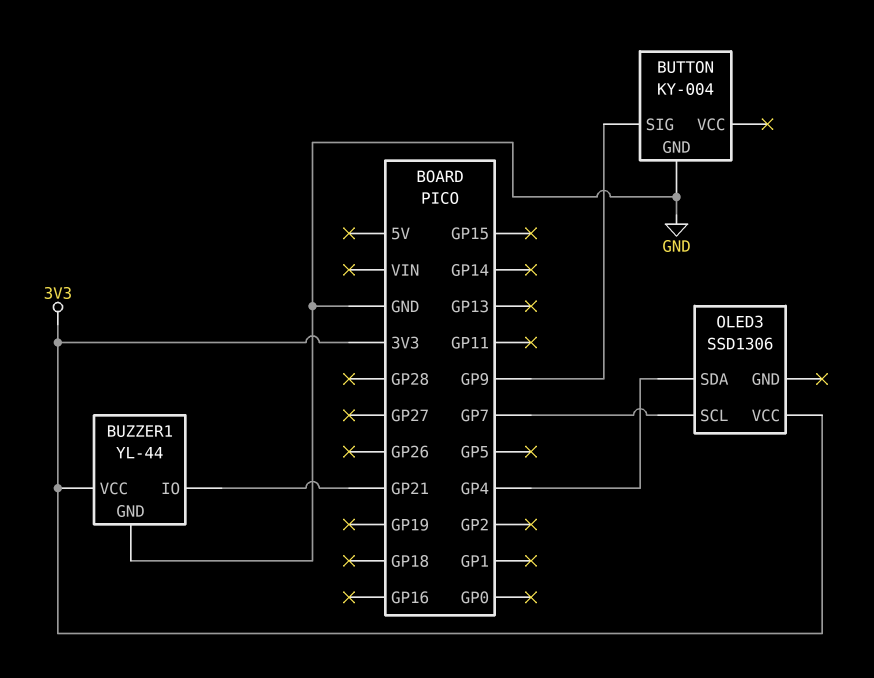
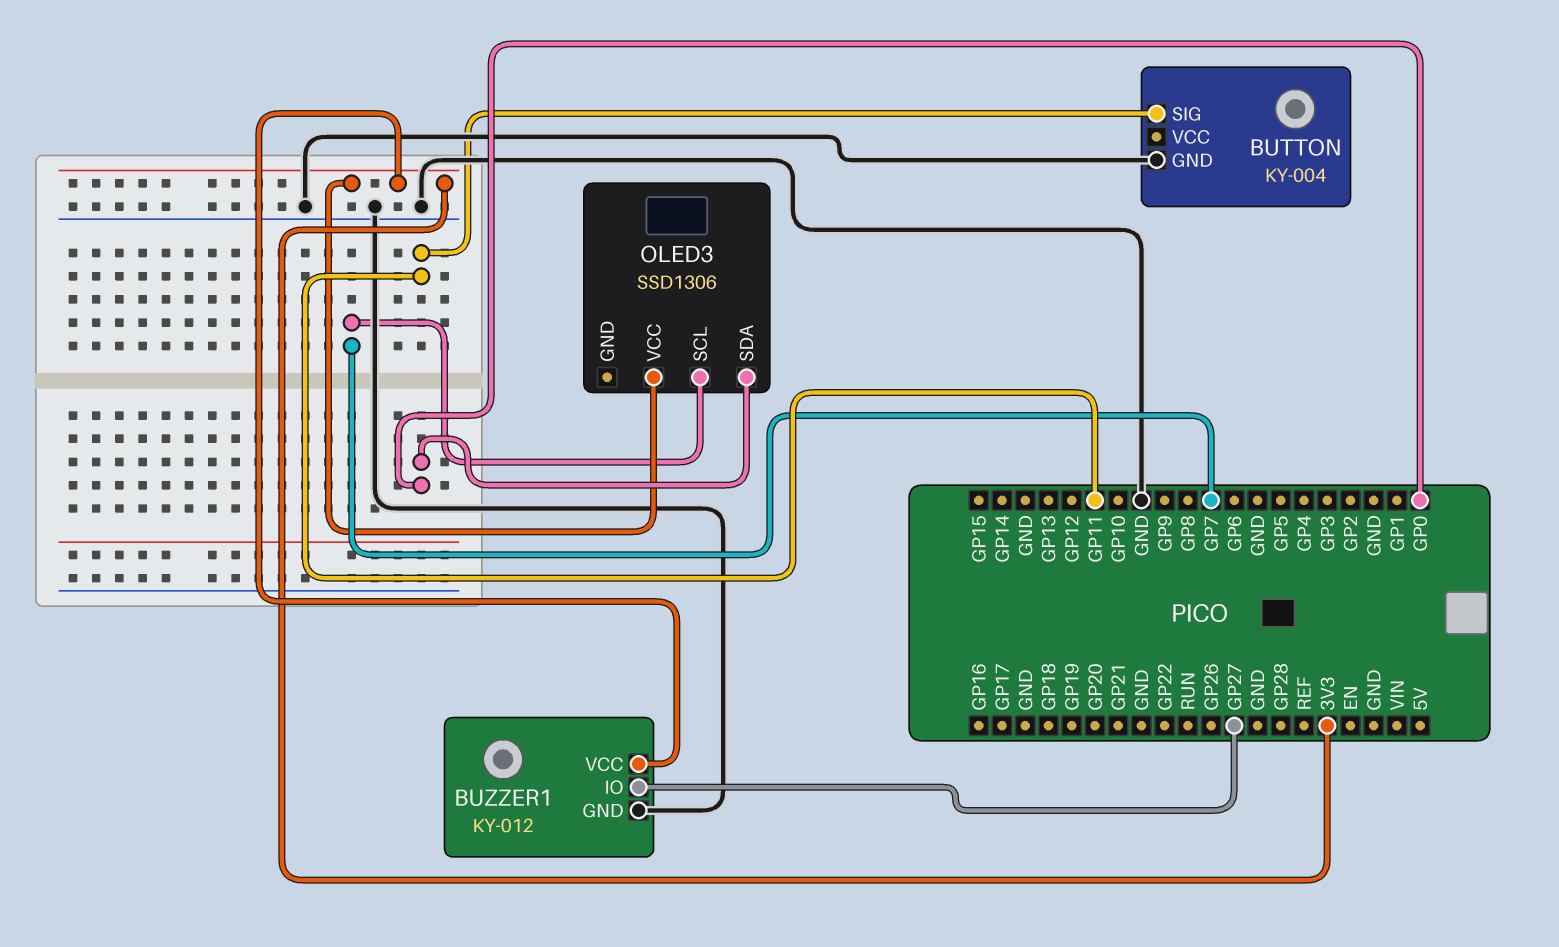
BUTTON pin SIG: GP9 -> GP11
BUZZER1: YL-44 -> KY-012
BUZZER1 pin IO: GP21 -> GP27
OLED3 pin SDA: GP4 -> GP0

